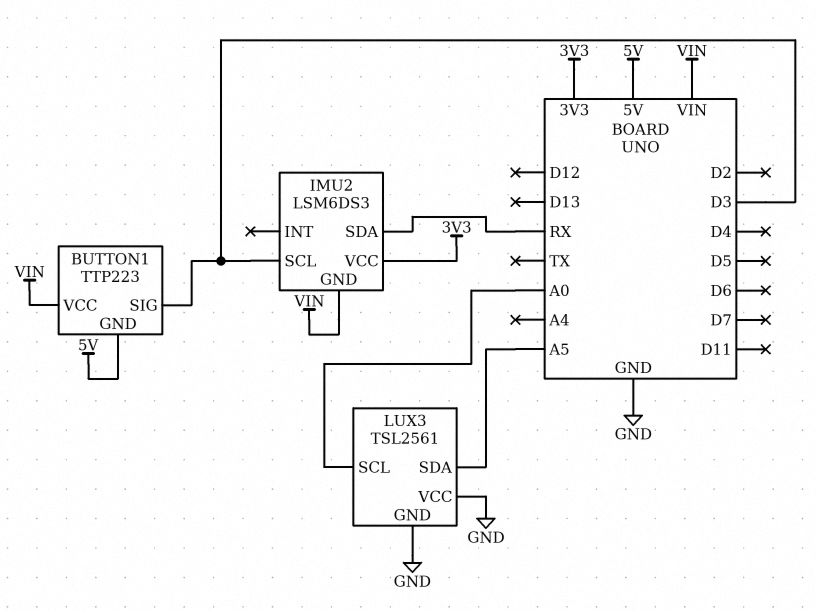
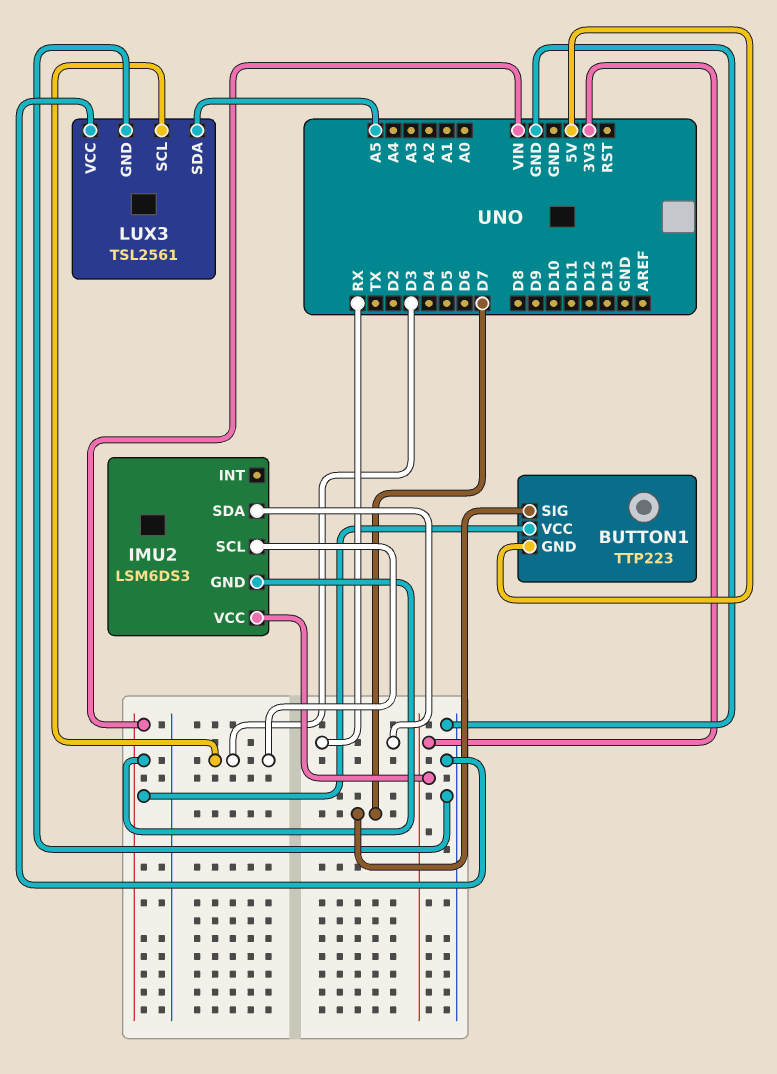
BUTTON1 pin SIG: D3 -> D7
LUX3 pin SCL: A0 -> D3

